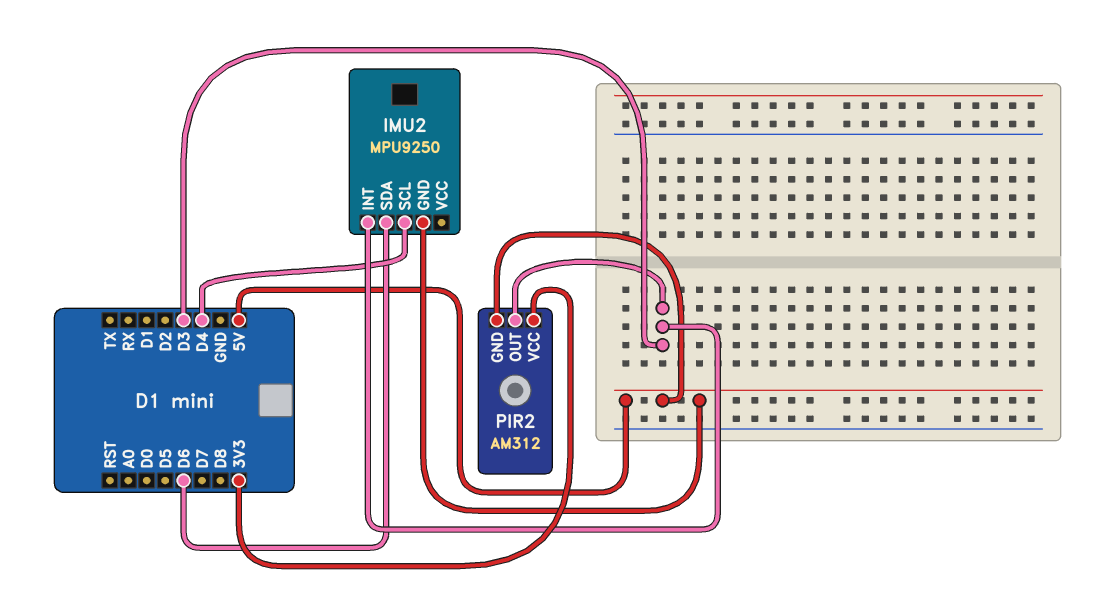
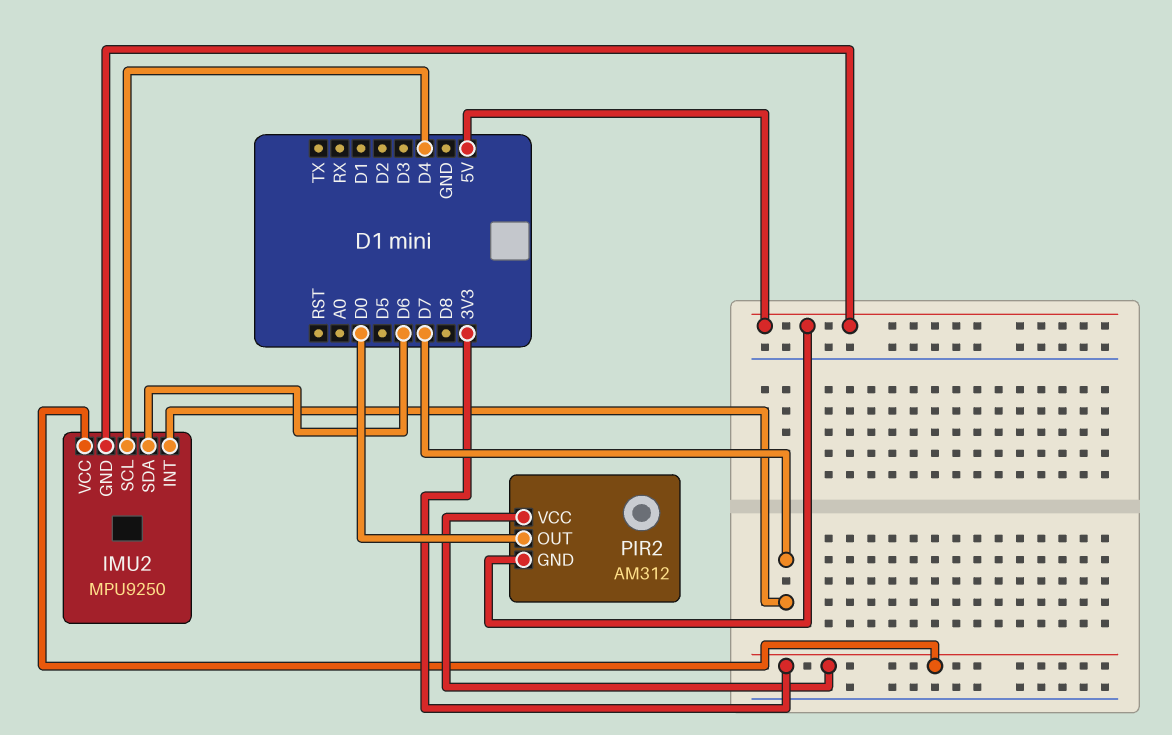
IMU2 pin INT: D3 -> D7
IMU2 pin VCC: none -> 3V3
PIR2 pin OUT: D3 -> D0

